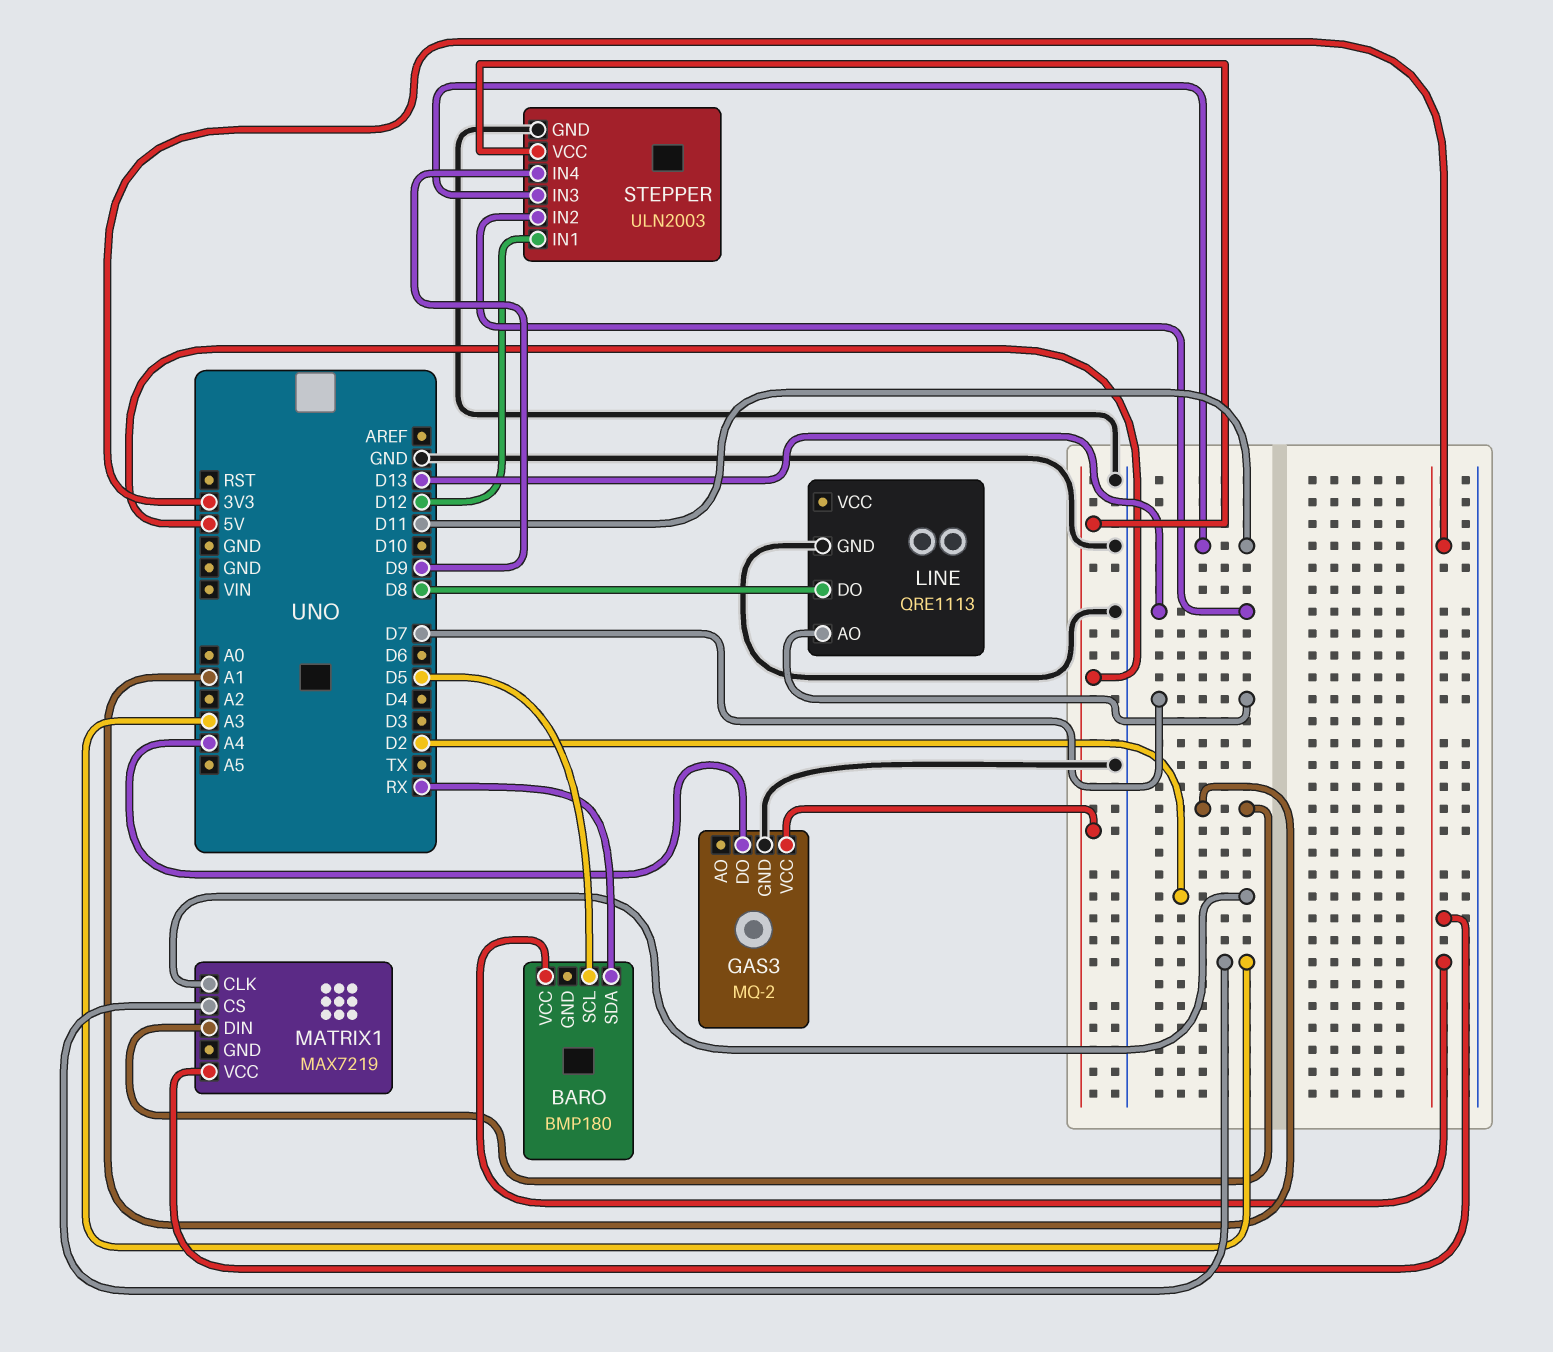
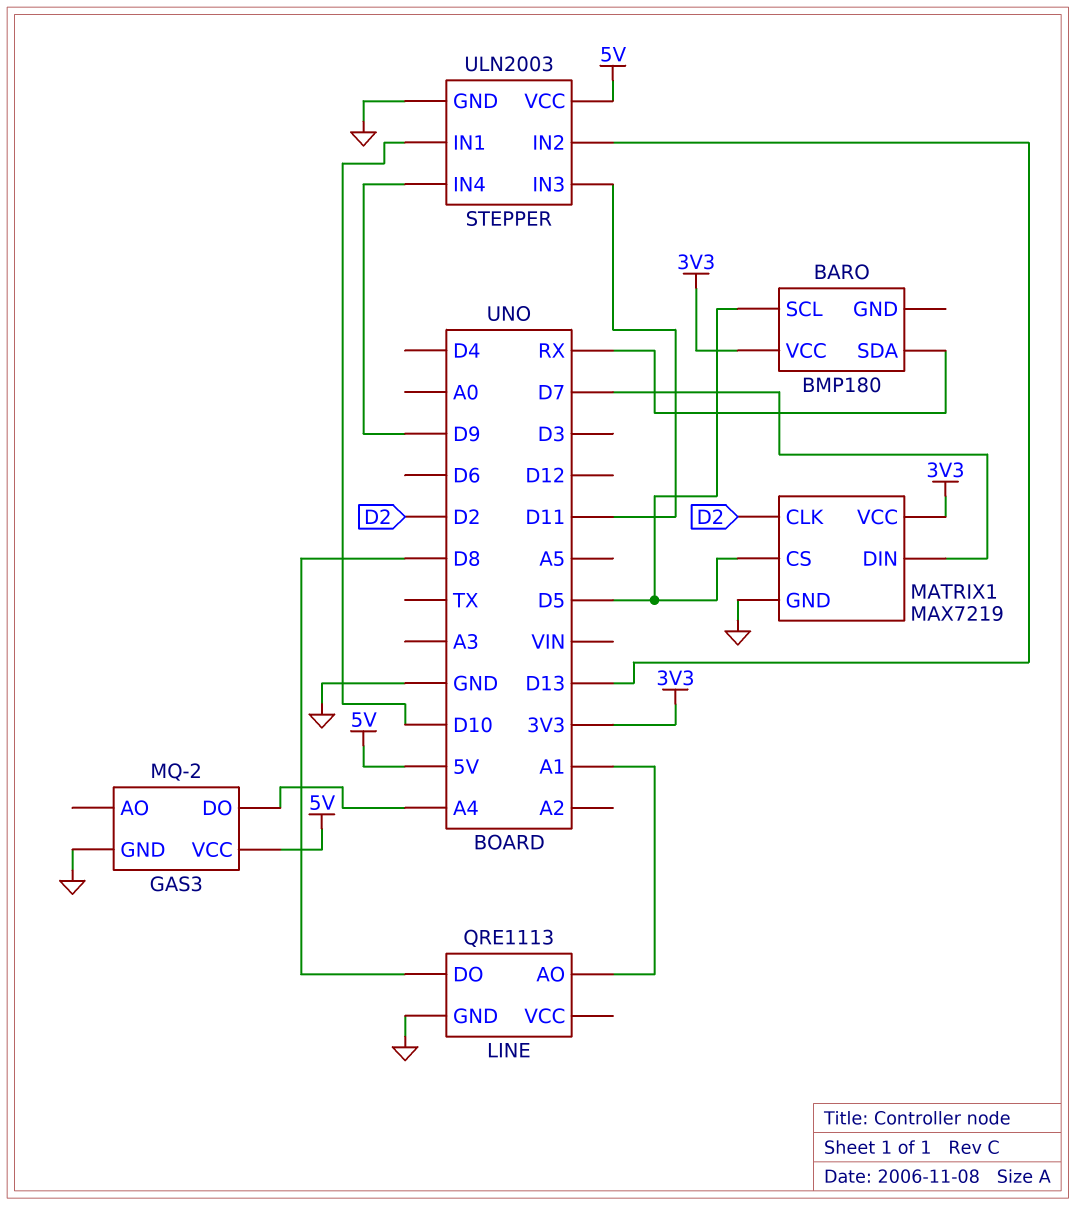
LINE pin AO: D7 -> A1
MATRIX1 pin CS: A3 -> D5
MATRIX1 pin DIN: A1 -> D7
MATRIX1 pin GND: none -> GND
STEPPER pin IN1: D12 -> D10

